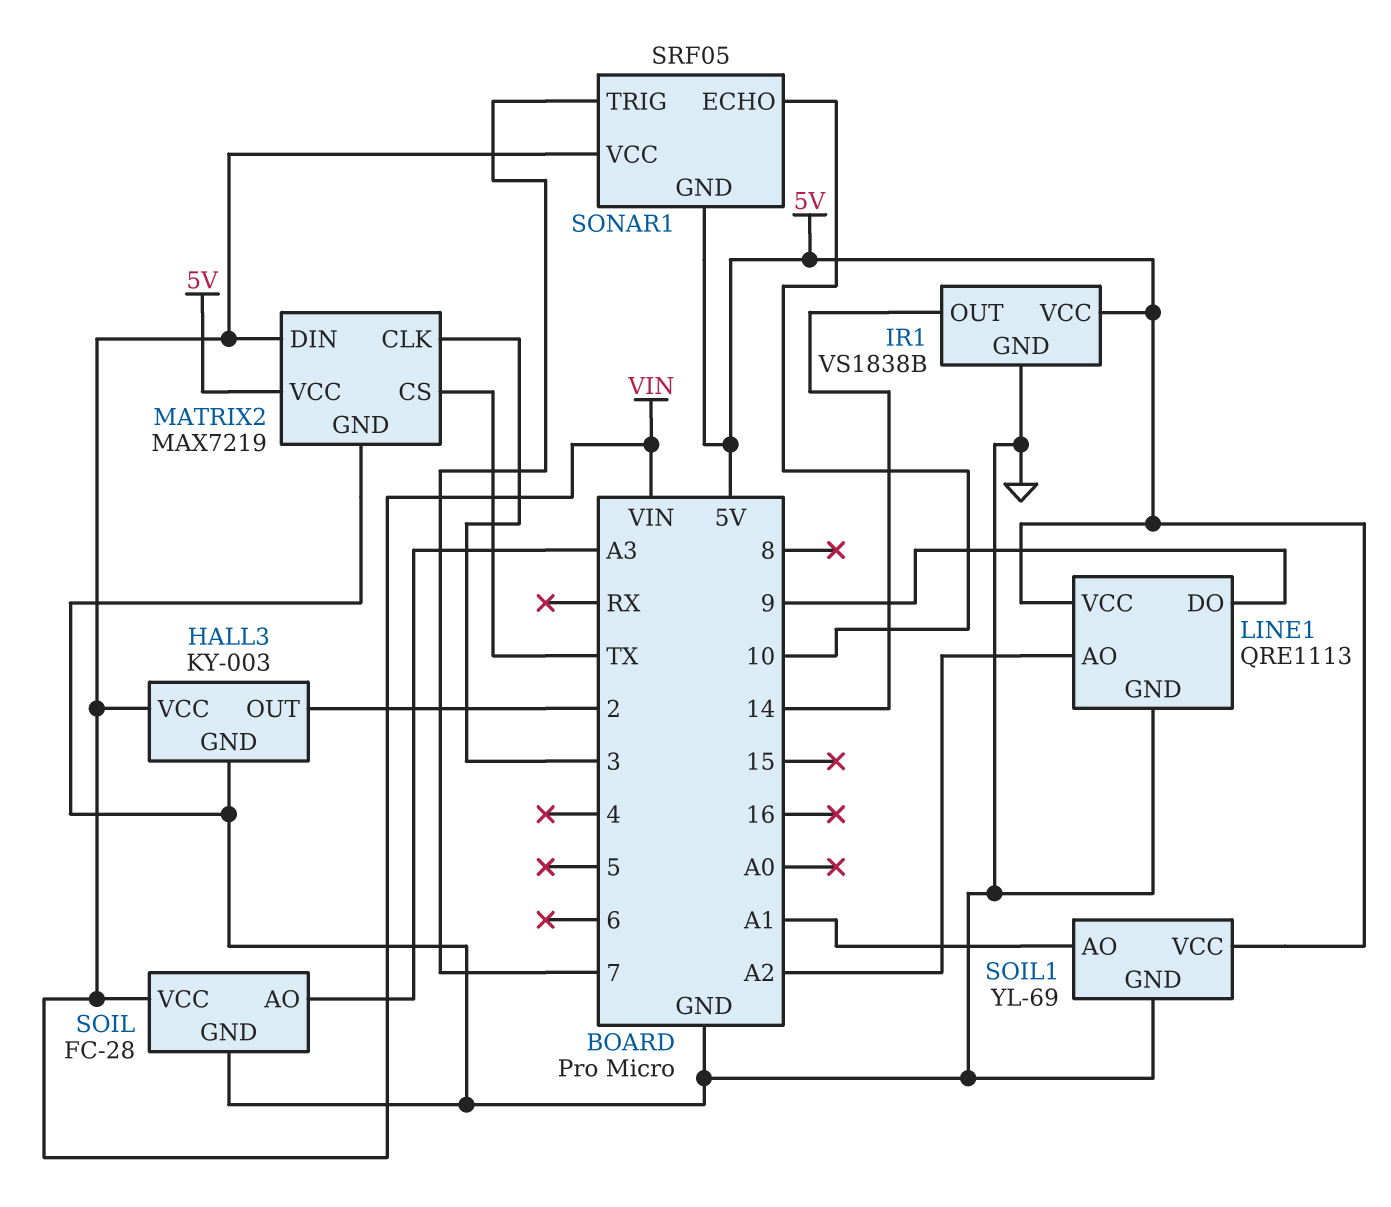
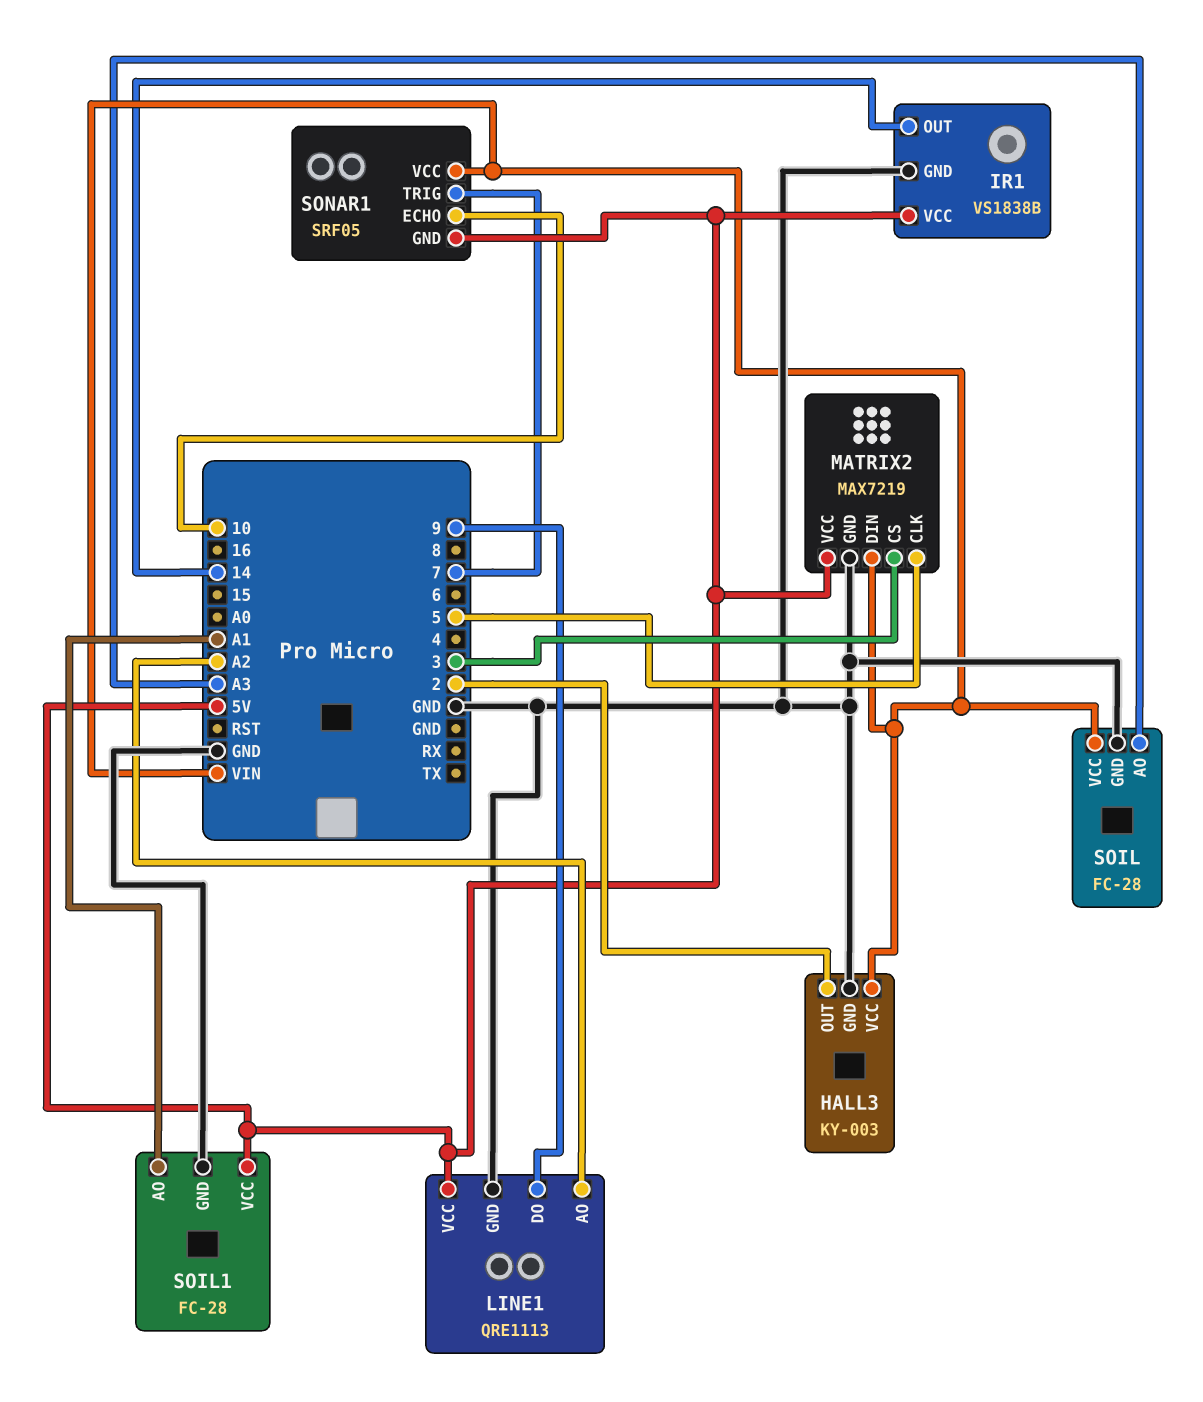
MATRIX2 pin CLK: 3 -> 5
MATRIX2 pin CS: TX -> 3
SOIL1: YL-69 -> FC-28

